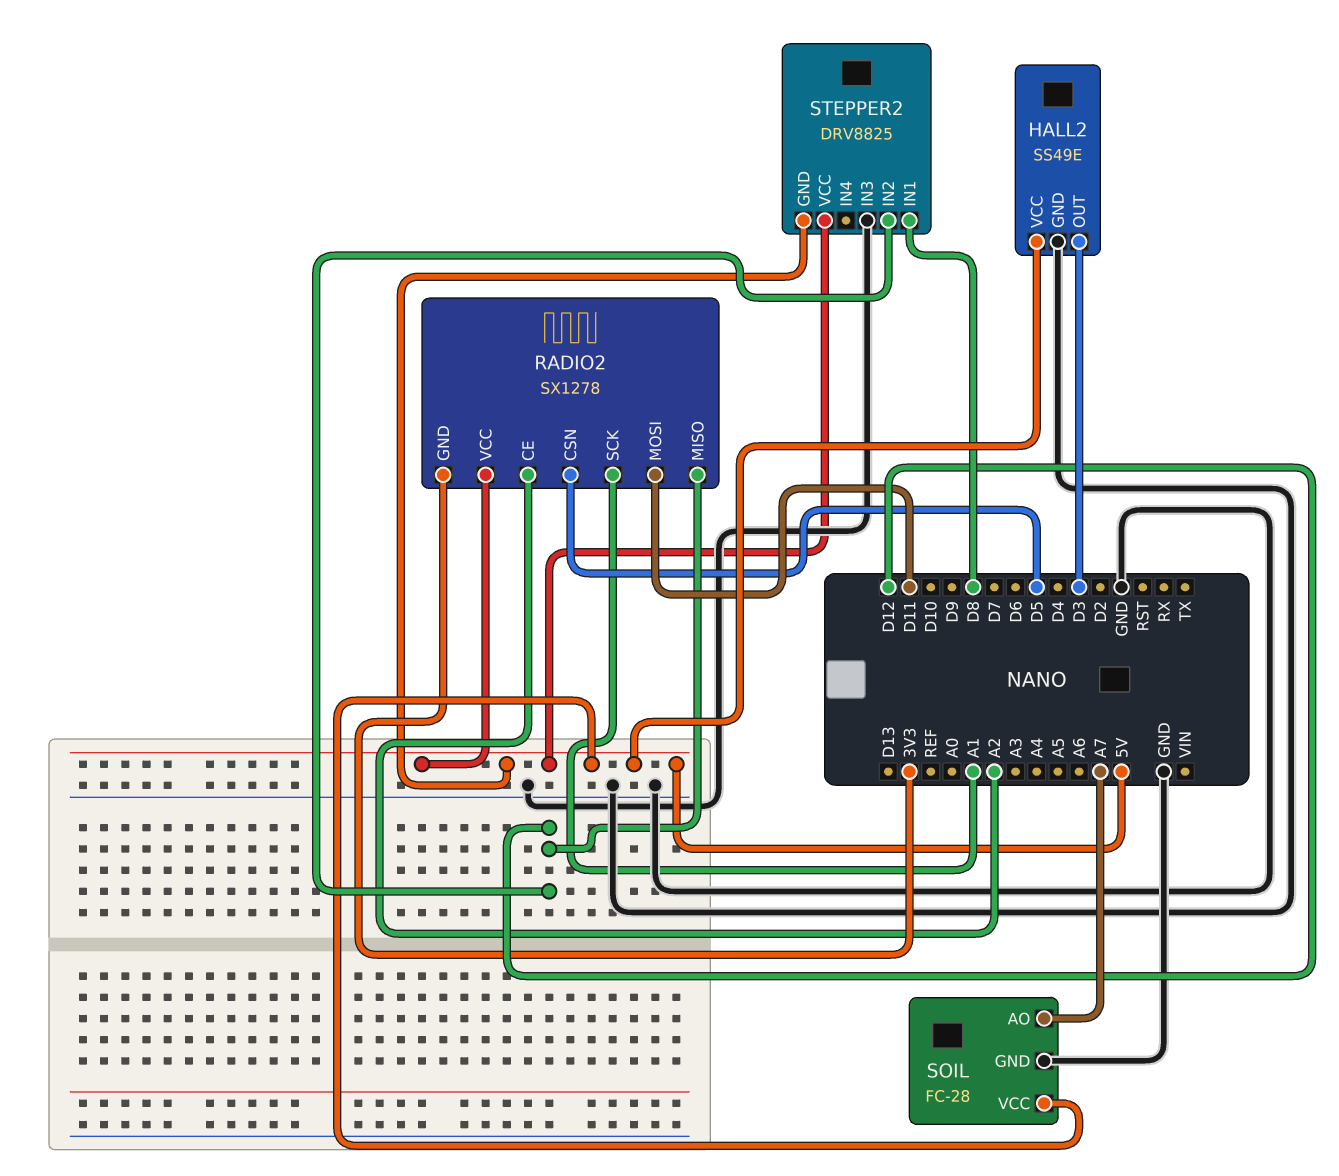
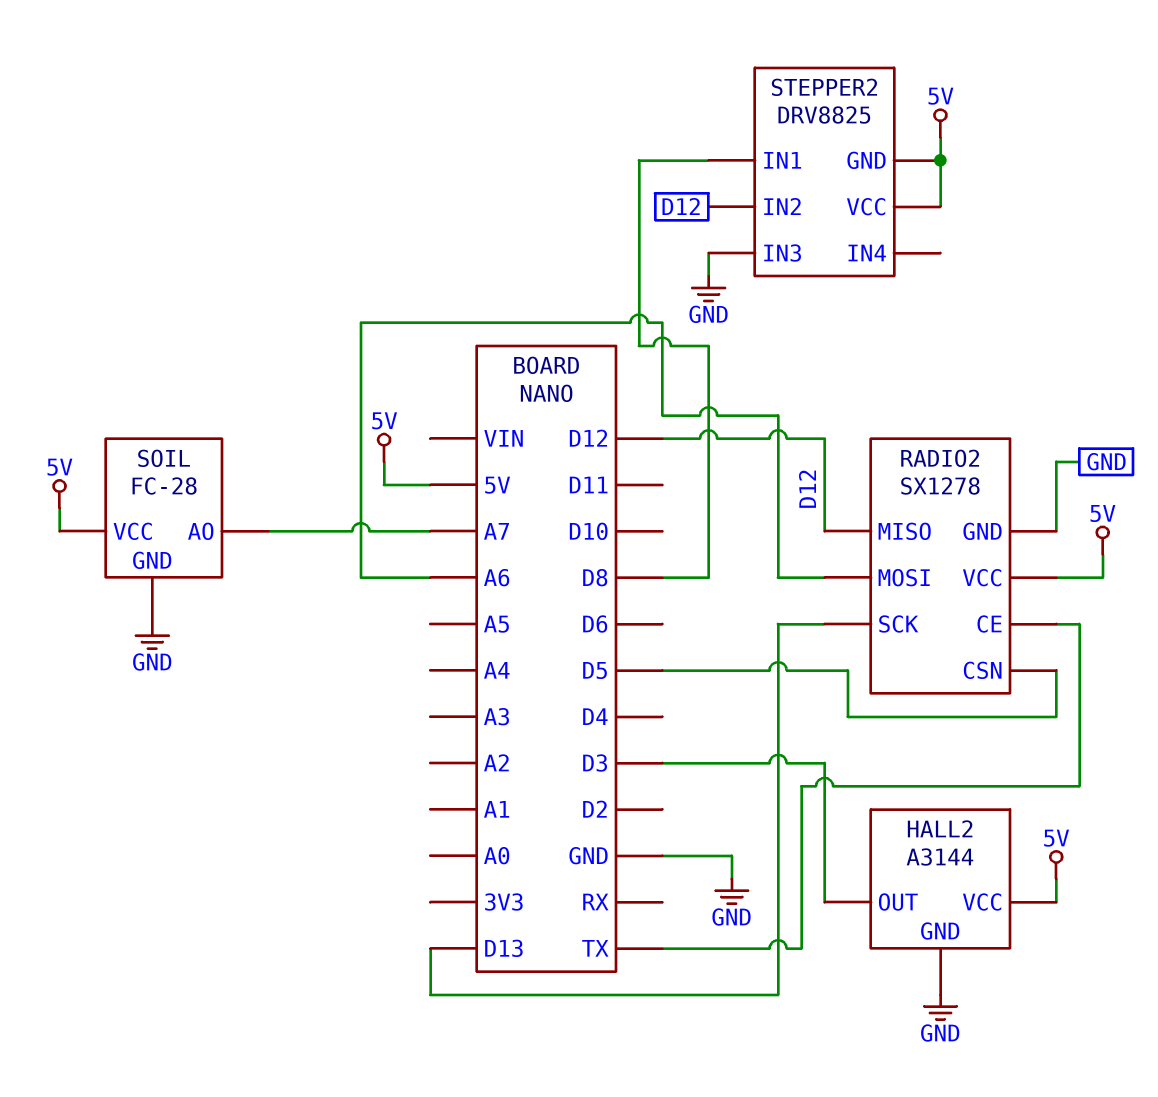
HALL2: SS49E -> A3144
RADIO2 pin CE: A2 -> TX
RADIO2 pin GND: 3V3 -> GND
RADIO2 pin MOSI: D11 -> A6
RADIO2 pin SCK: A1 -> D13

